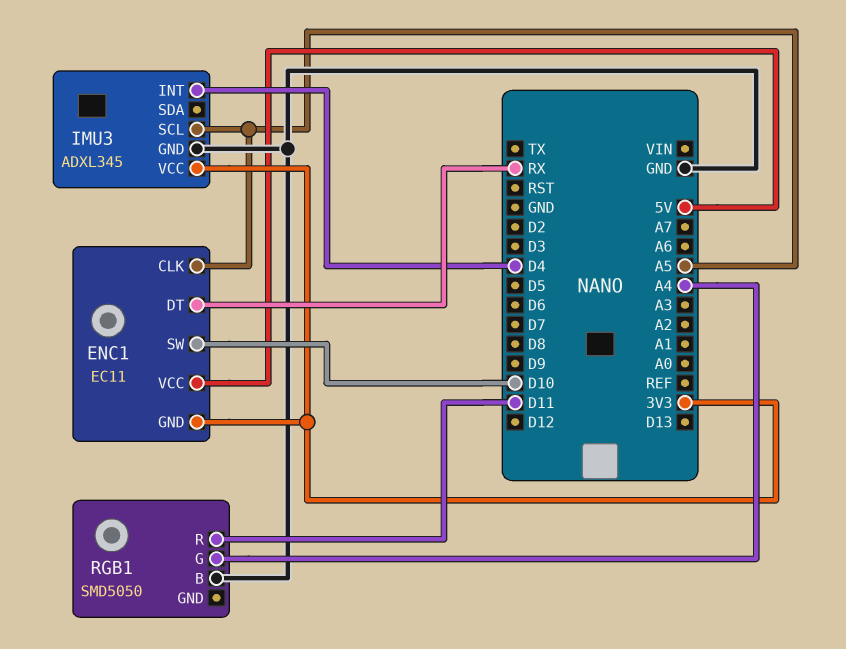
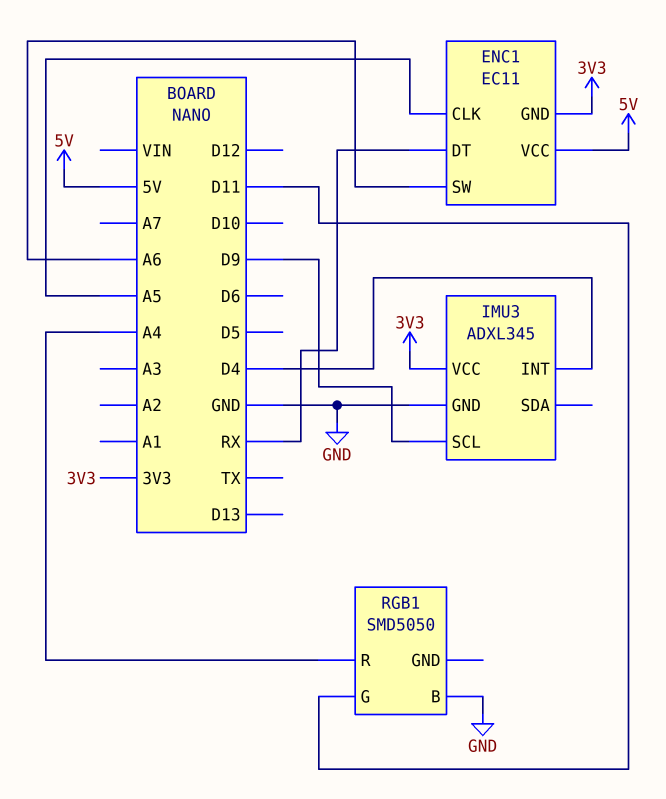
ENC1 pin SW: D10 -> A6
IMU3 pin SCL: A5 -> D9
RGB1 pin G: A4 -> D11
RGB1 pin R: D11 -> A4

